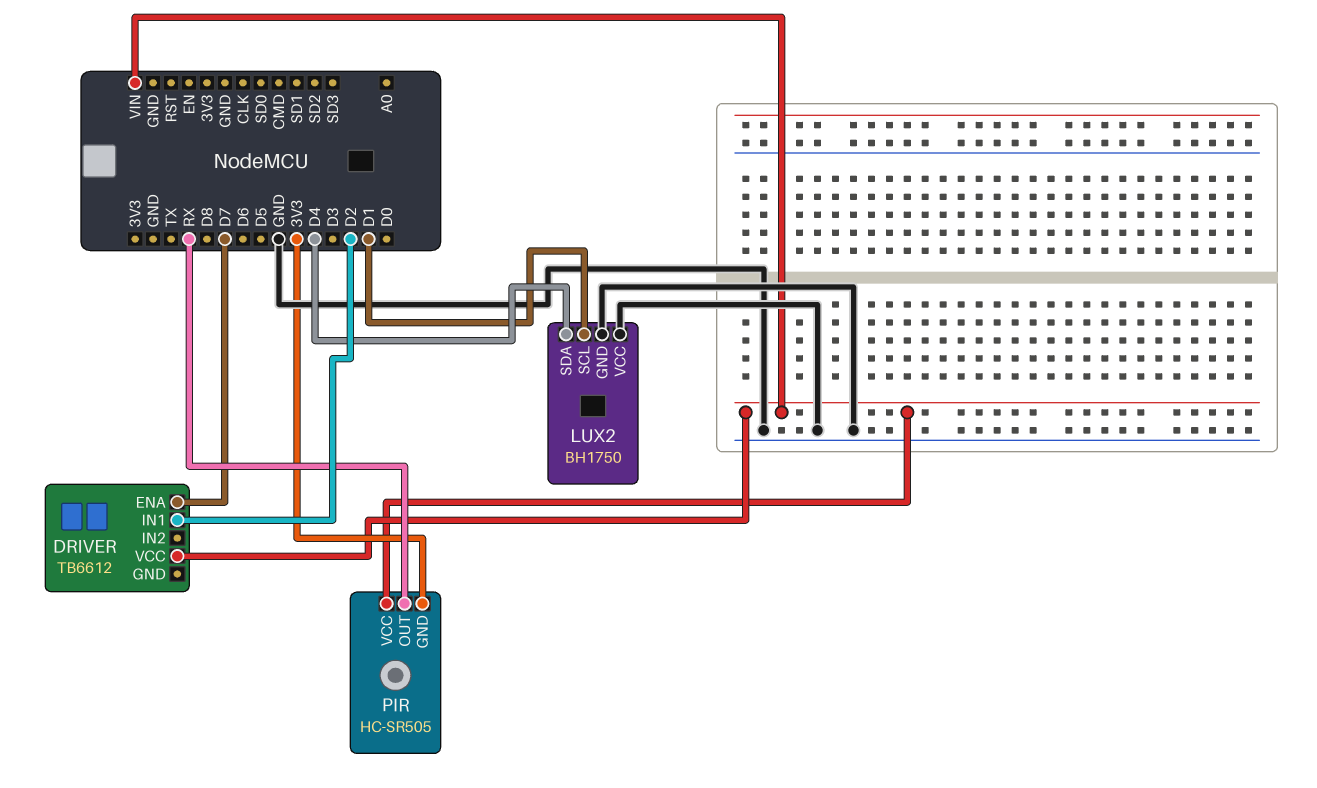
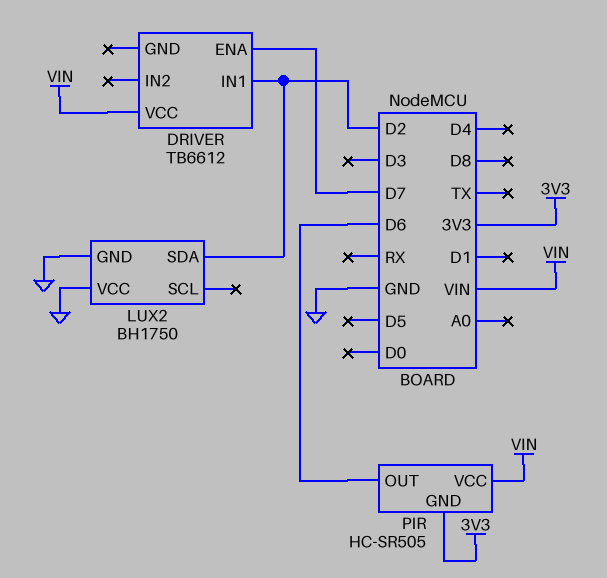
LUX2 pin SCL: D1 -> none
LUX2 pin SDA: D4 -> D2
PIR pin OUT: RX -> D6

